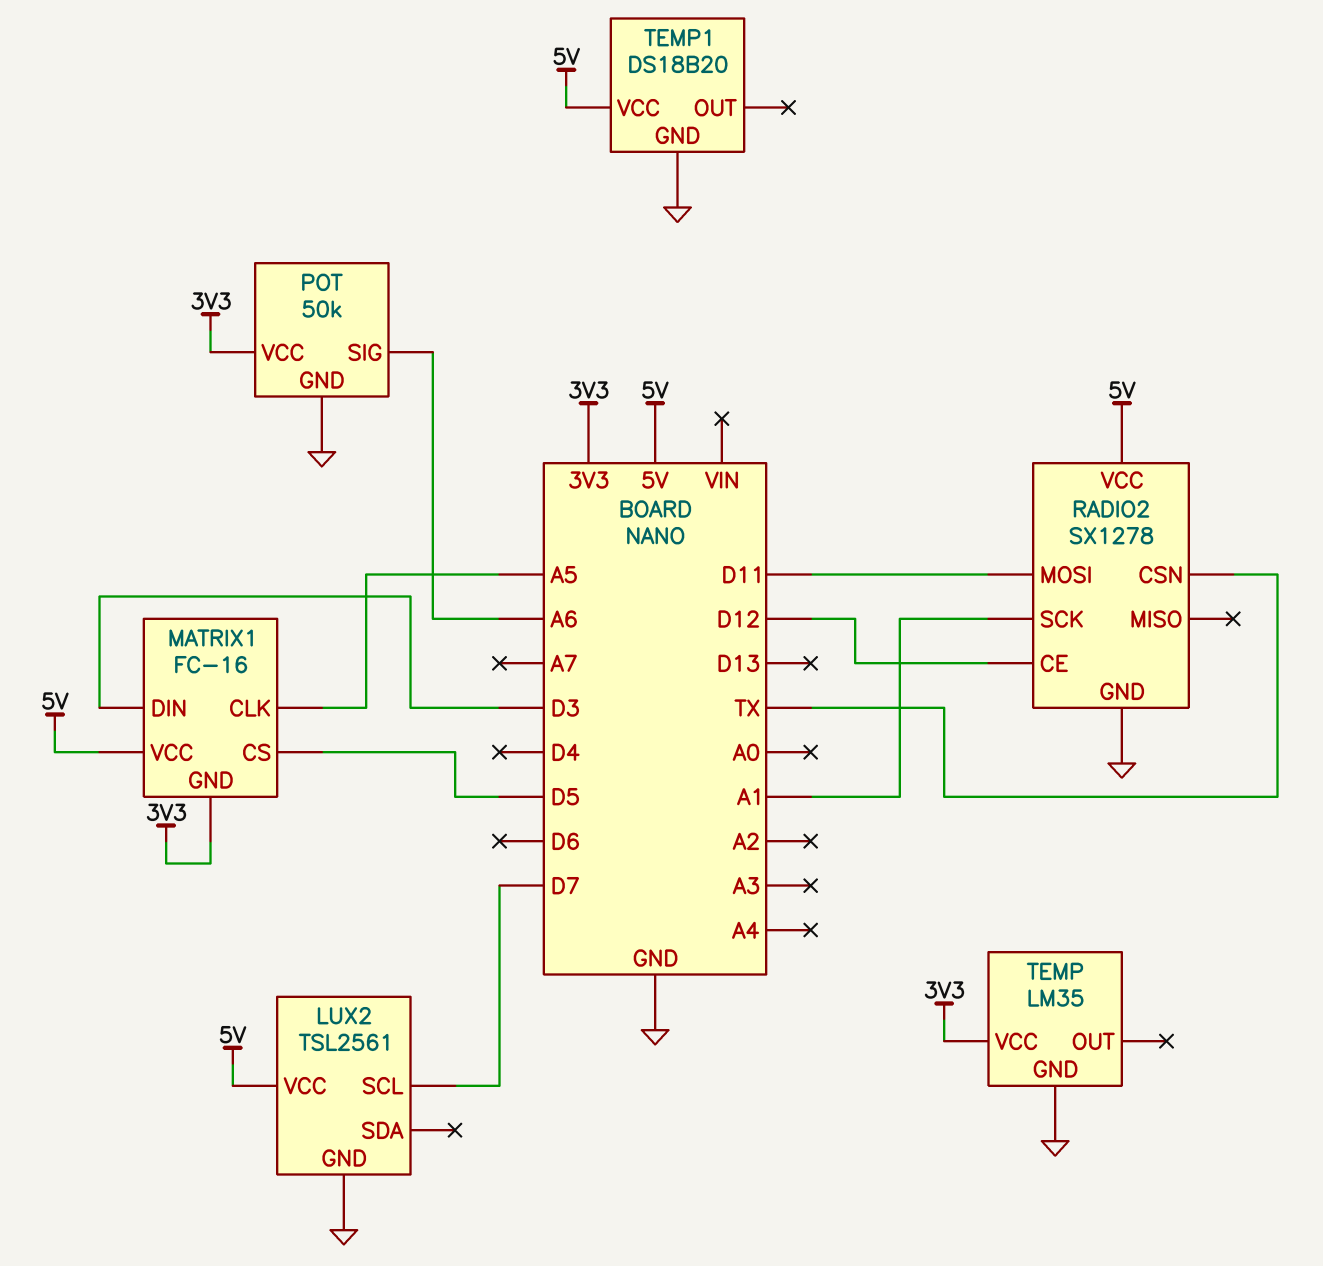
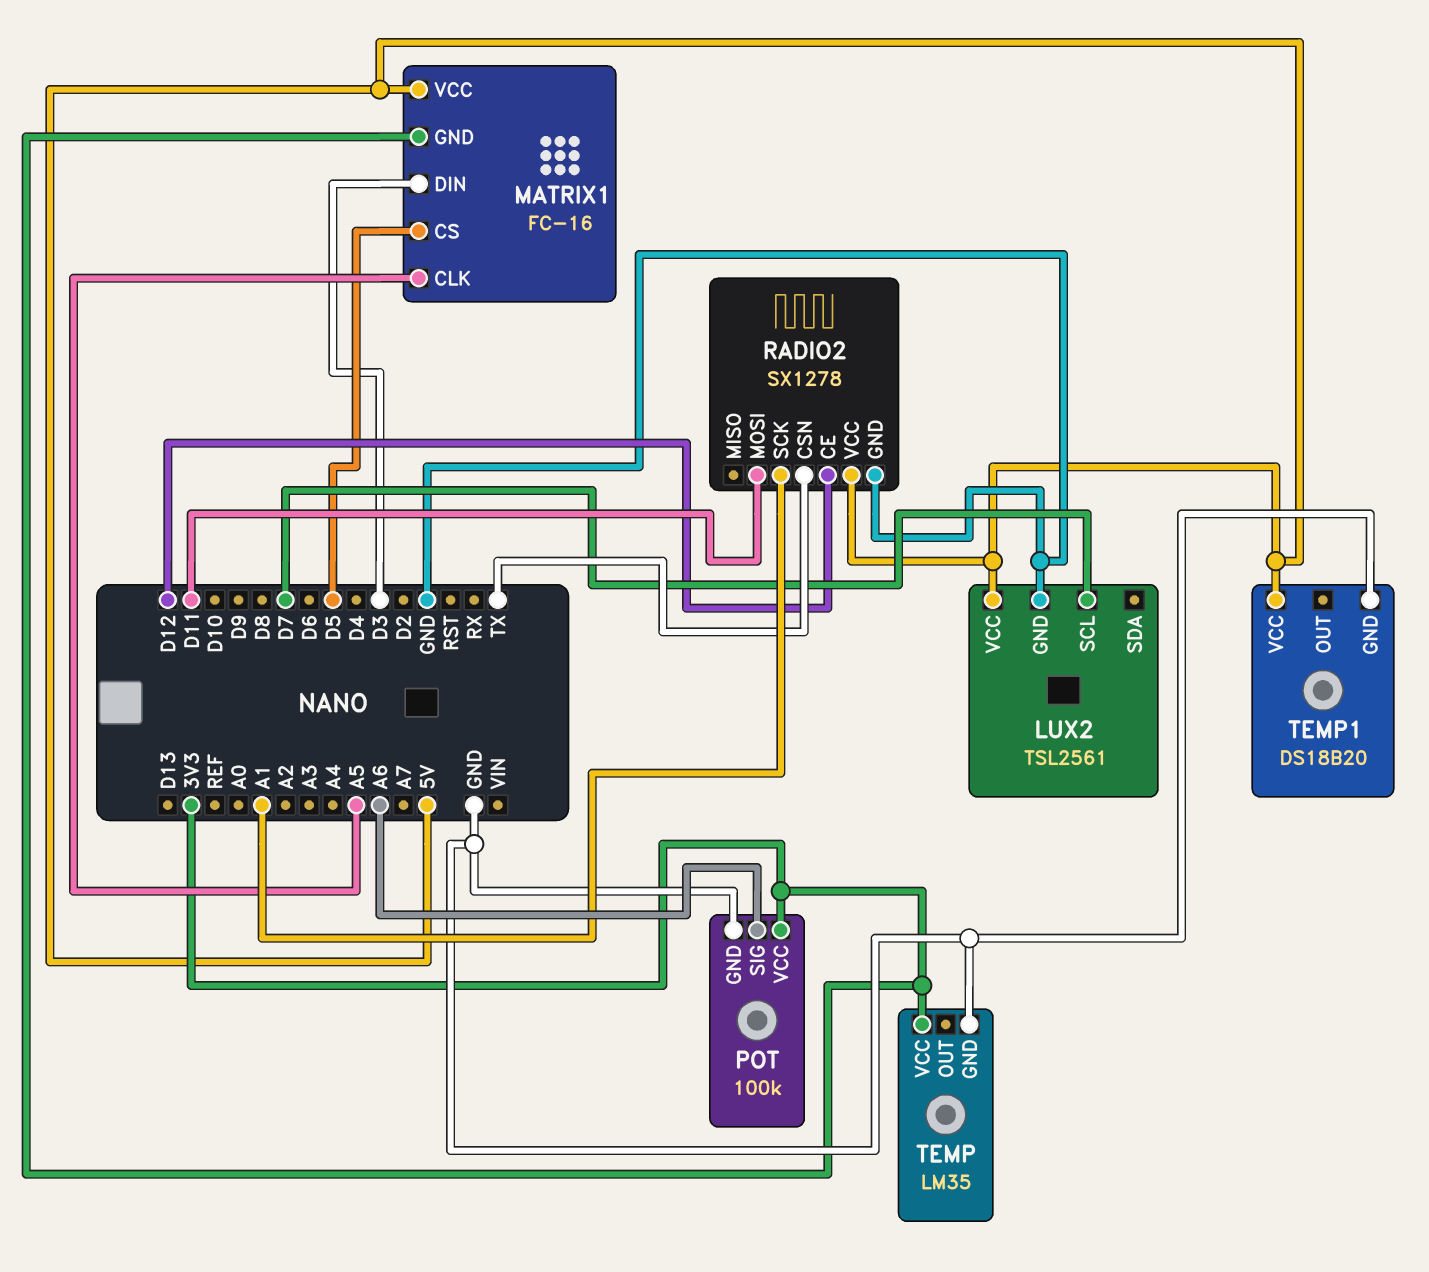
POT: 50k -> 100k

